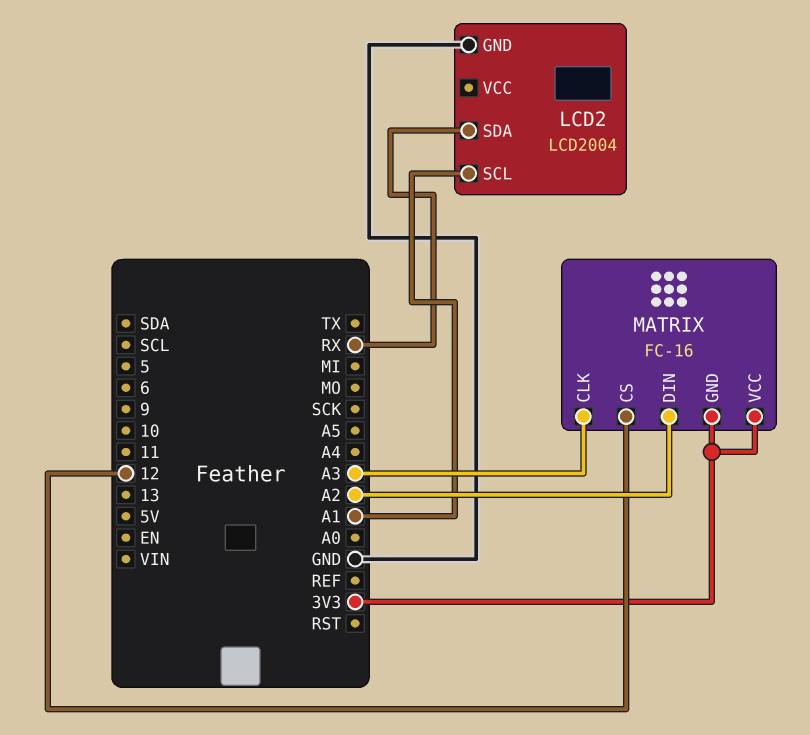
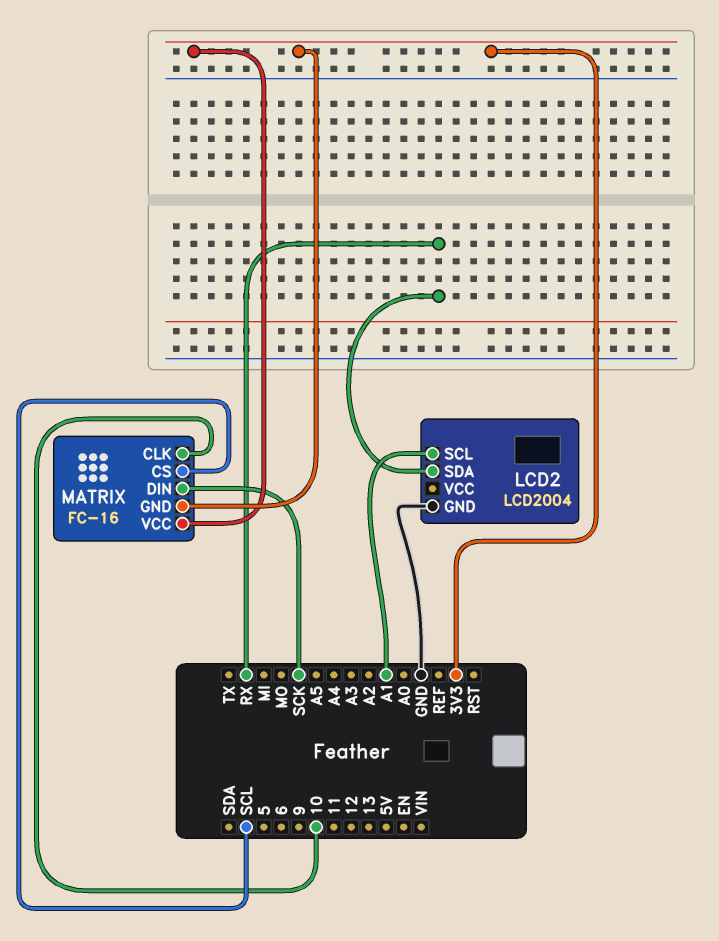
MATRIX pin CLK: A3 -> 10
MATRIX pin CS: 12 -> SCL
MATRIX pin DIN: A2 -> SCK

